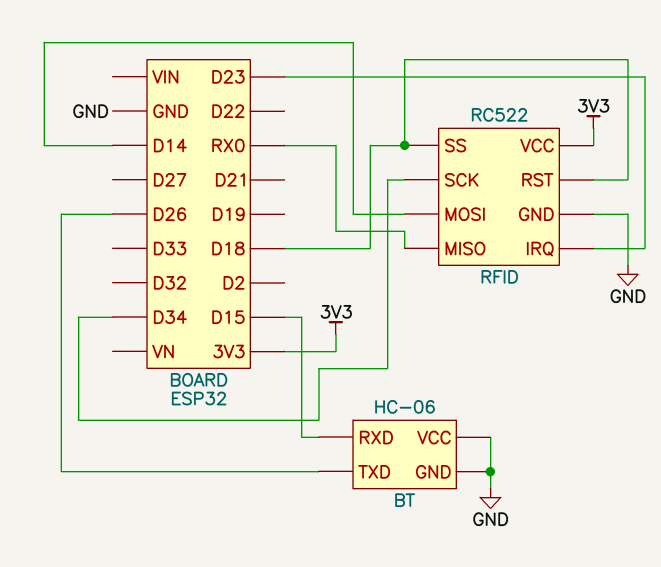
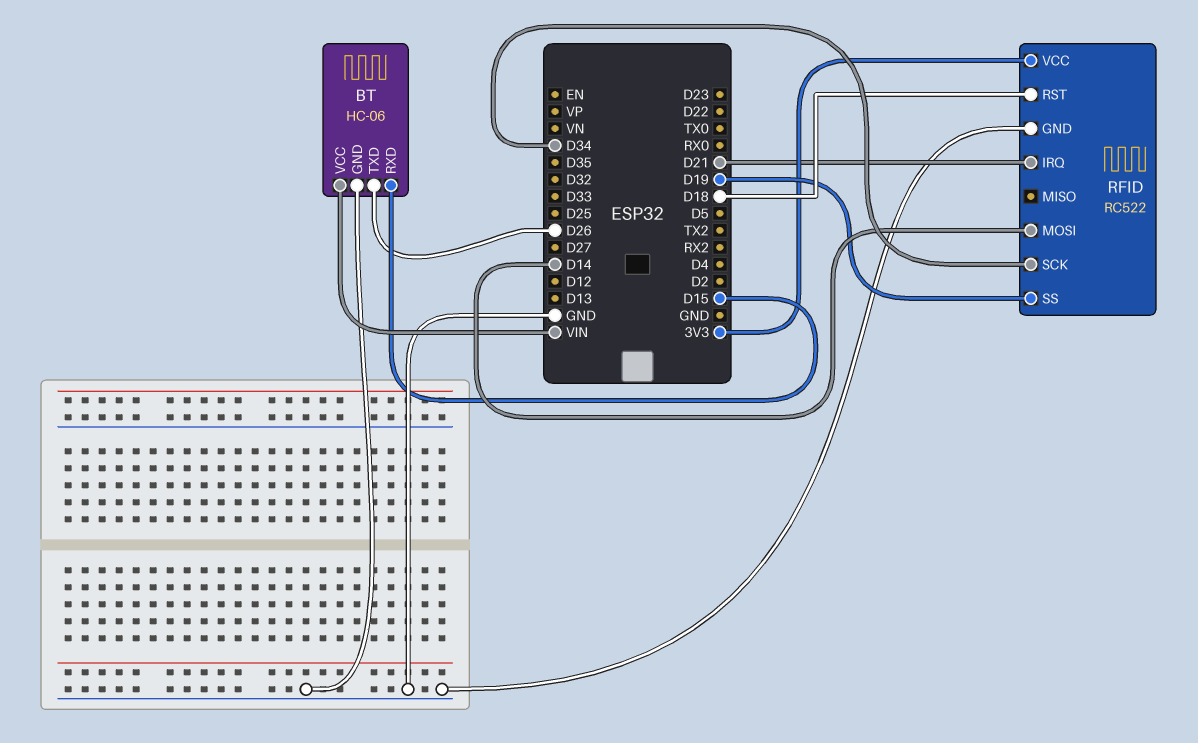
BT pin VCC: GND -> VIN
RFID pin IRQ: D23 -> D21
RFID pin MISO: RX0 -> none
RFID pin SS: D18 -> D19

